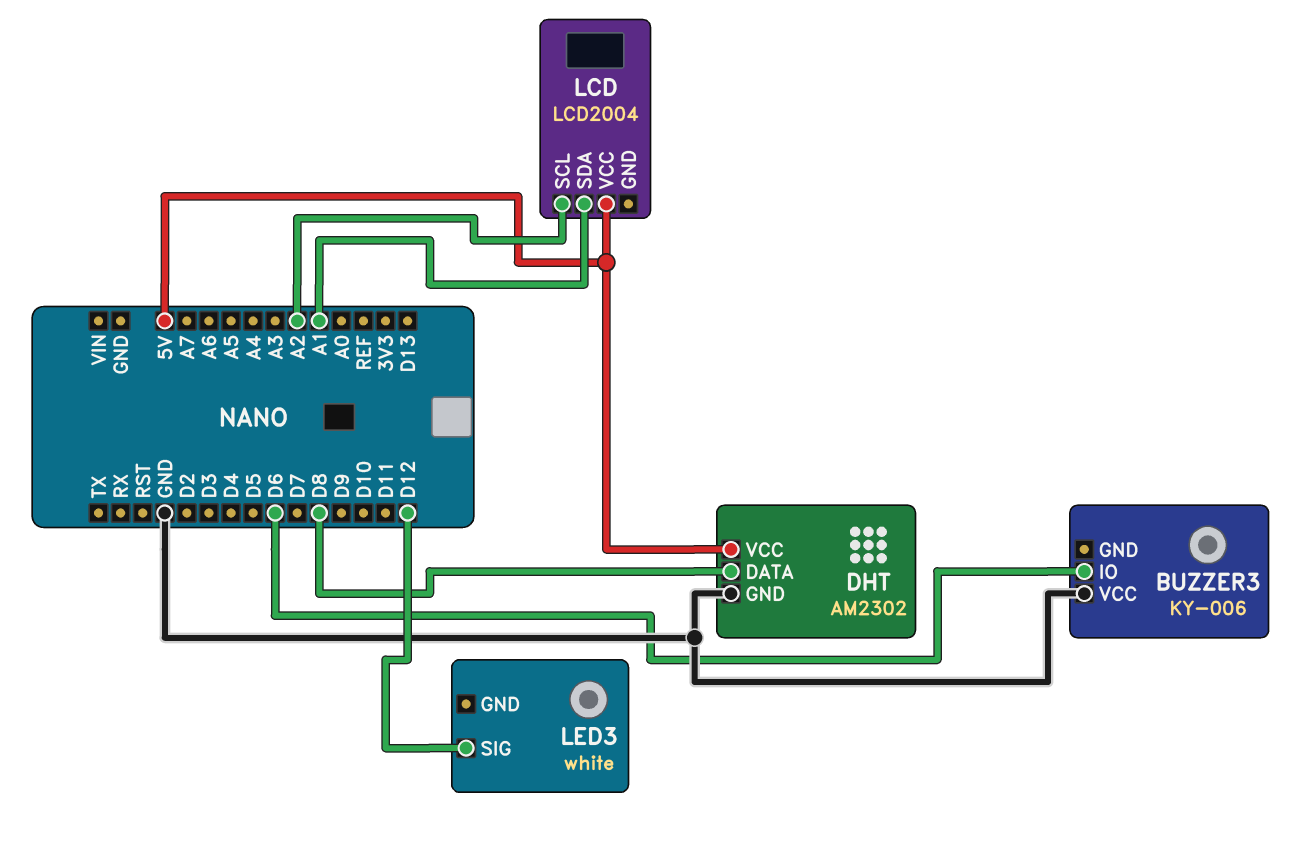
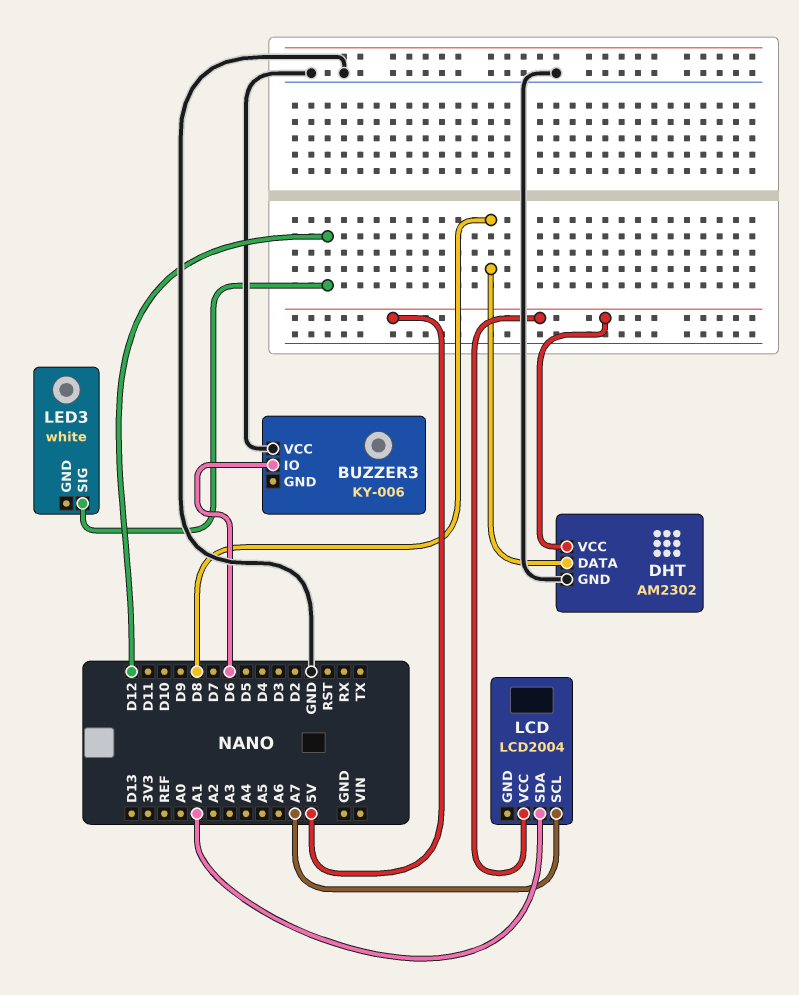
LCD pin SCL: A2 -> A7

